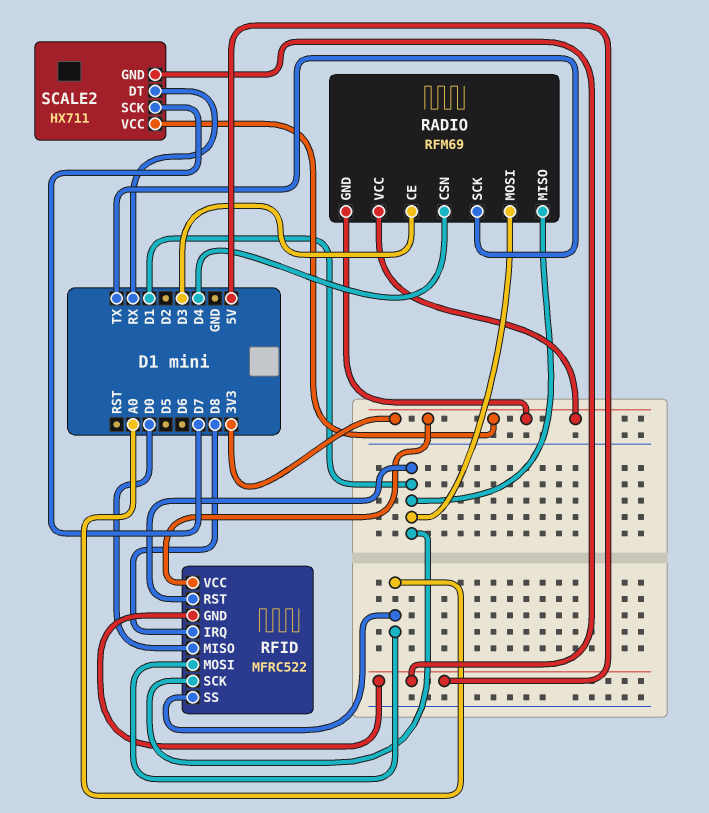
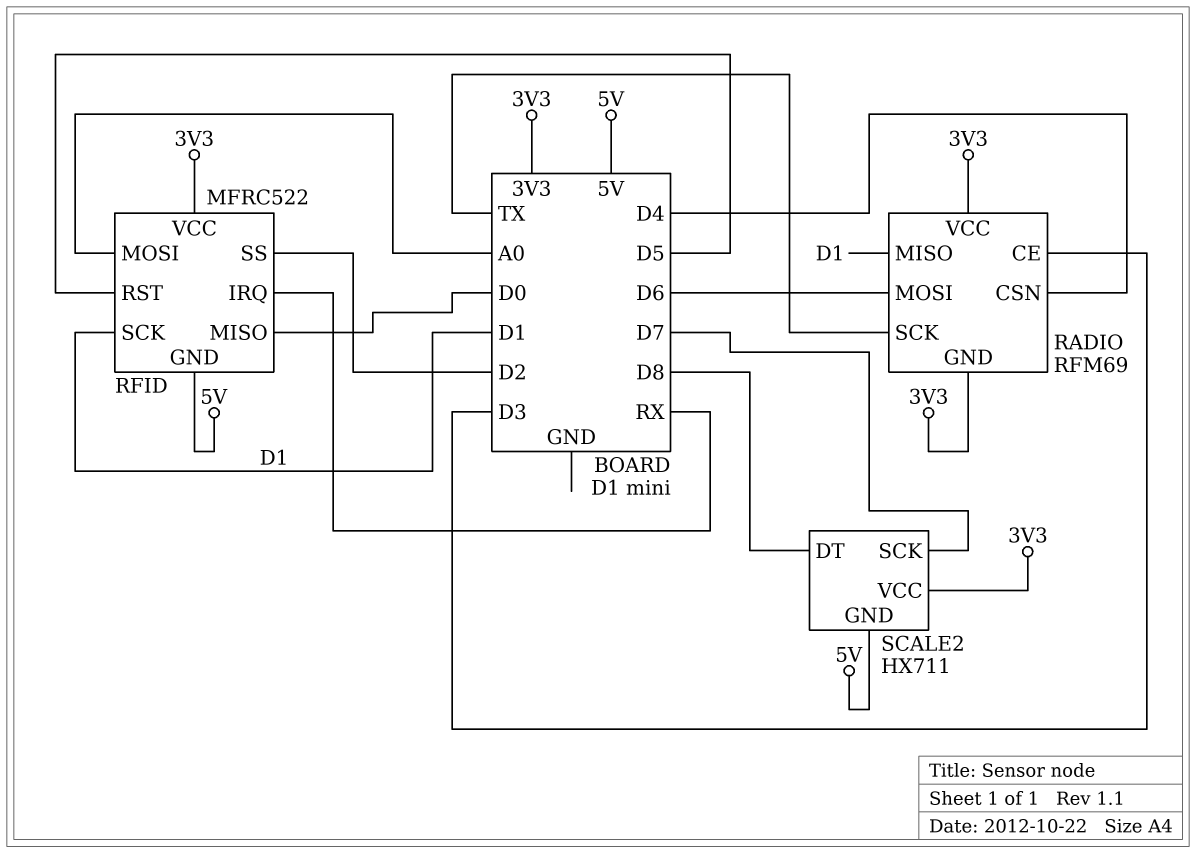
RADIO pin MOSI: D1 -> D6
RFID pin IRQ: D8 -> RX
RFID pin RST: D1 -> D5
RFID pin SS: A0 -> D2
SCALE2 pin DT: RX -> D8

